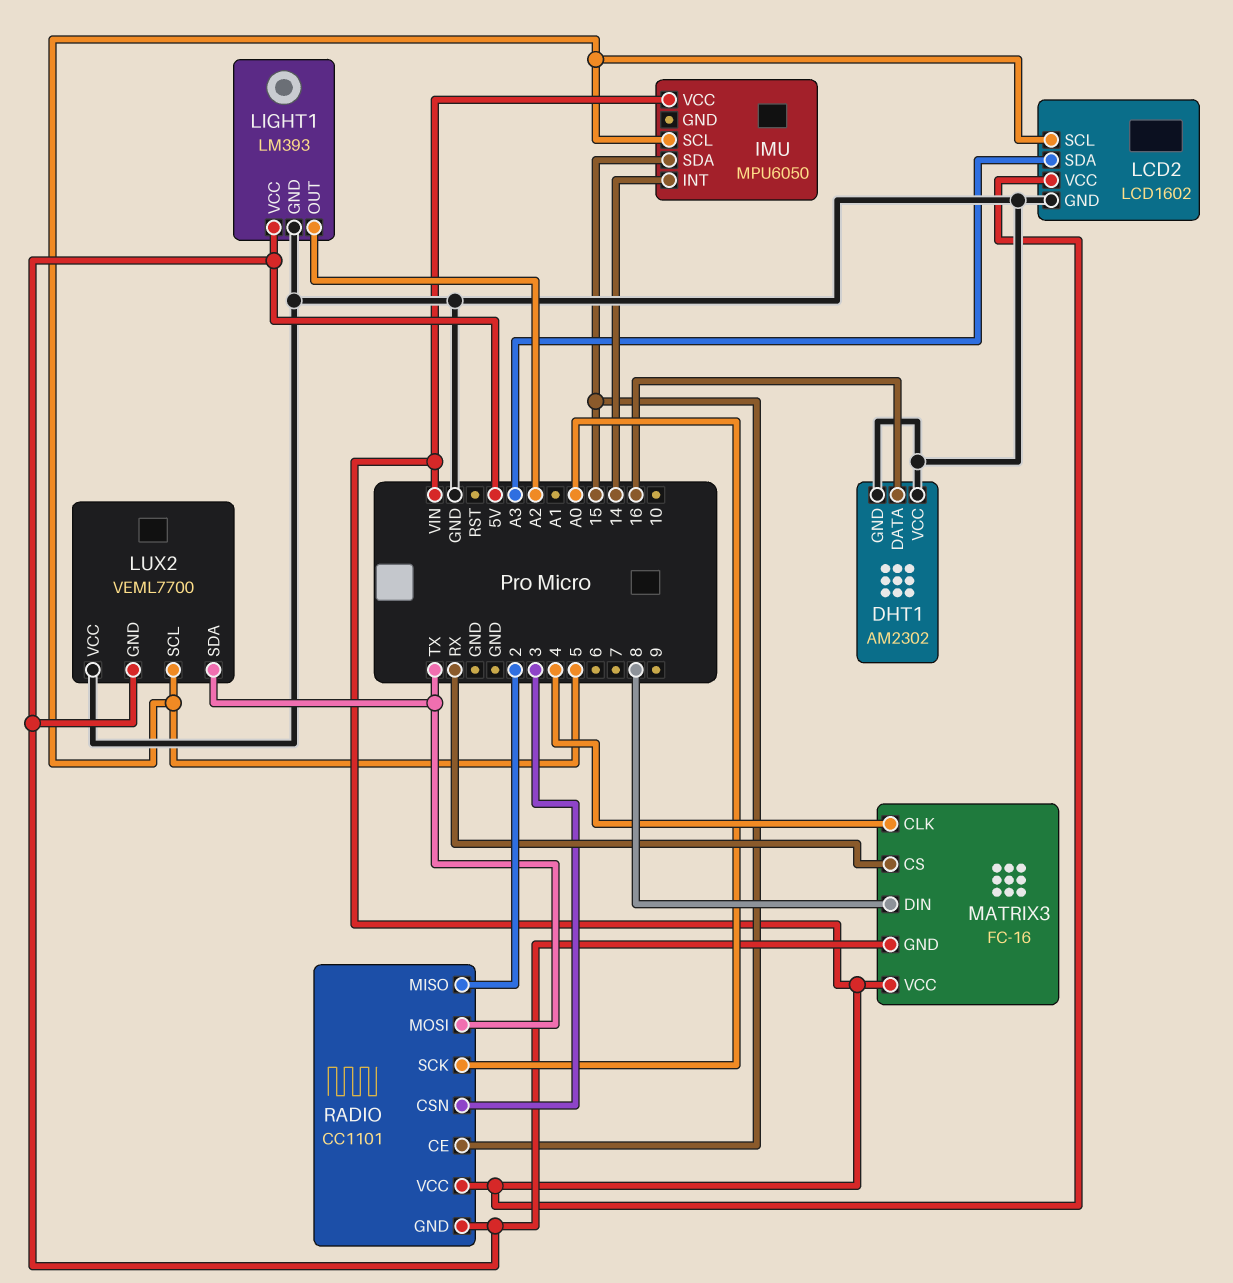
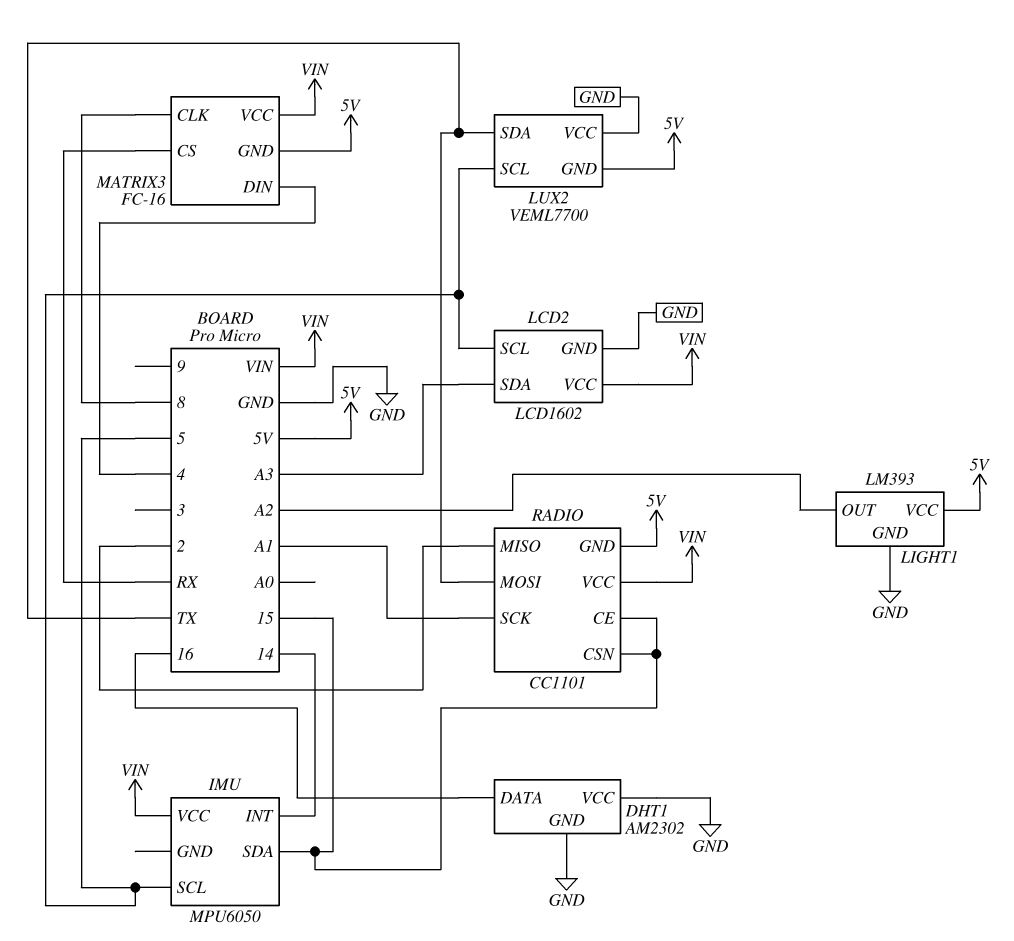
MATRIX3 pin CLK: 4 -> 8
MATRIX3 pin DIN: 8 -> 4
RADIO pin CSN: 3 -> 15
RADIO pin SCK: A0 -> A1

